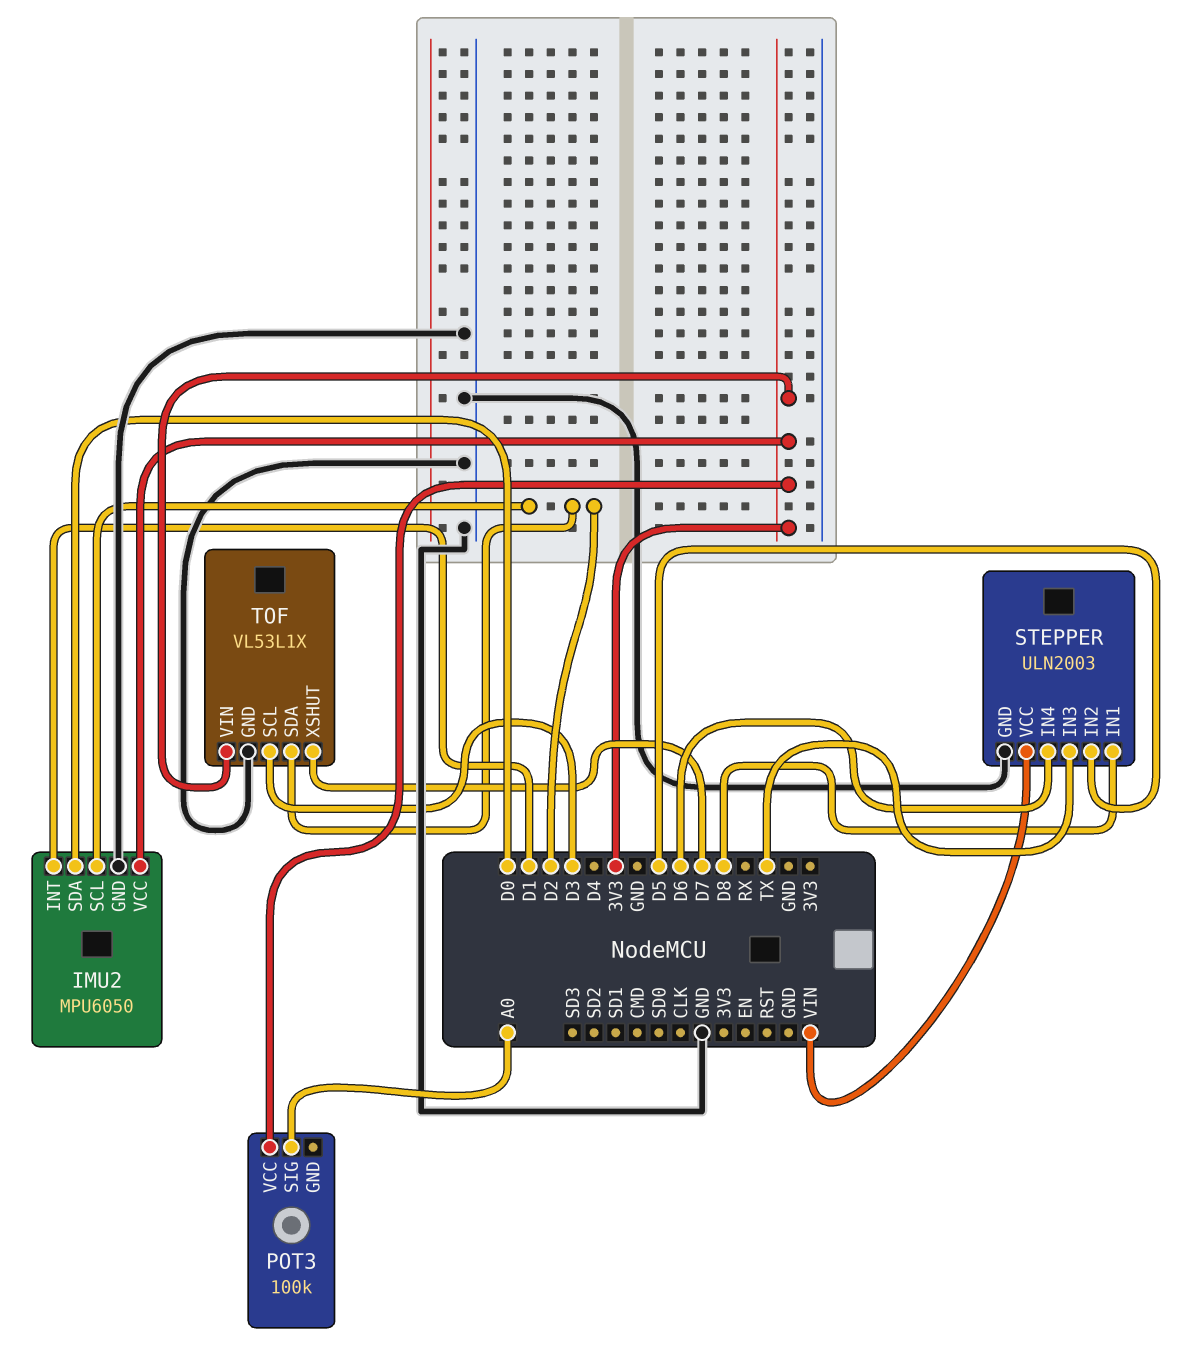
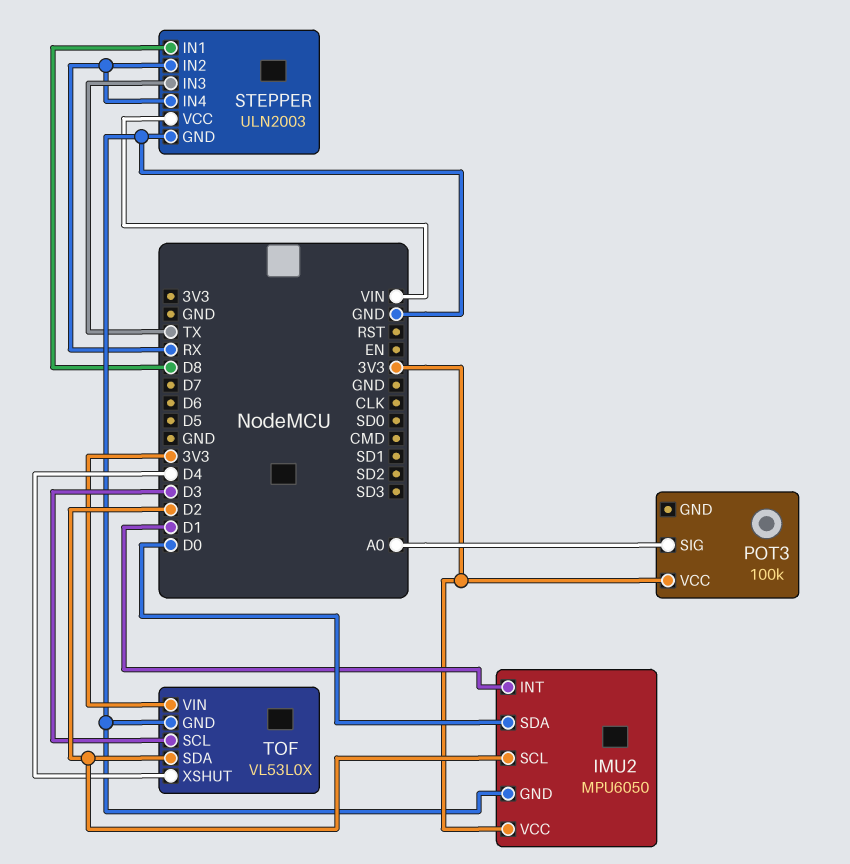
STEPPER pin IN2: D5 -> RX
STEPPER pin IN4: D6 -> RX
TOF: VL53L1X -> VL53L0X
TOF pin XSHUT: D7 -> D4

